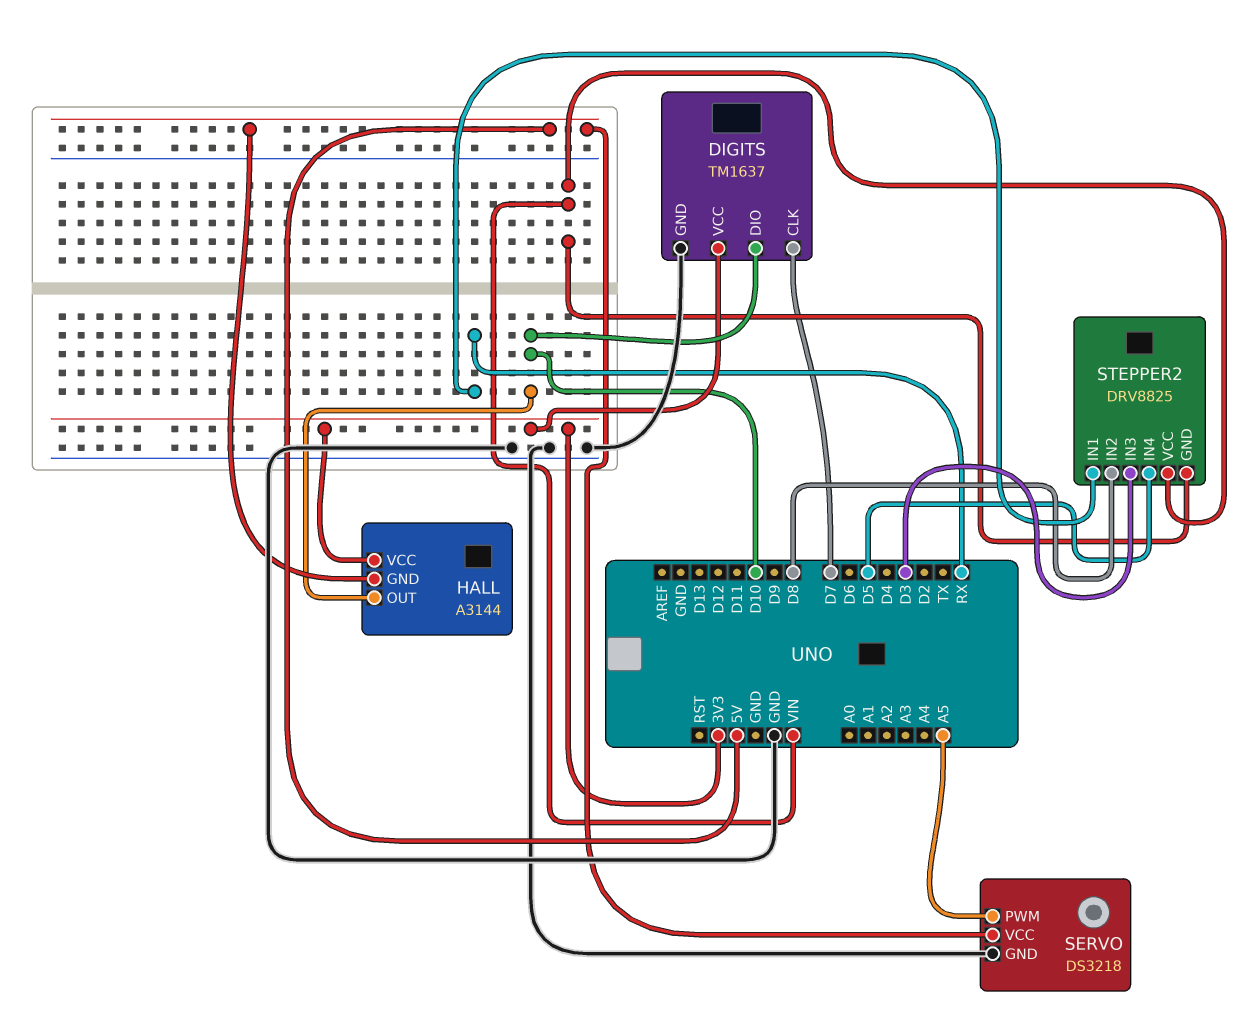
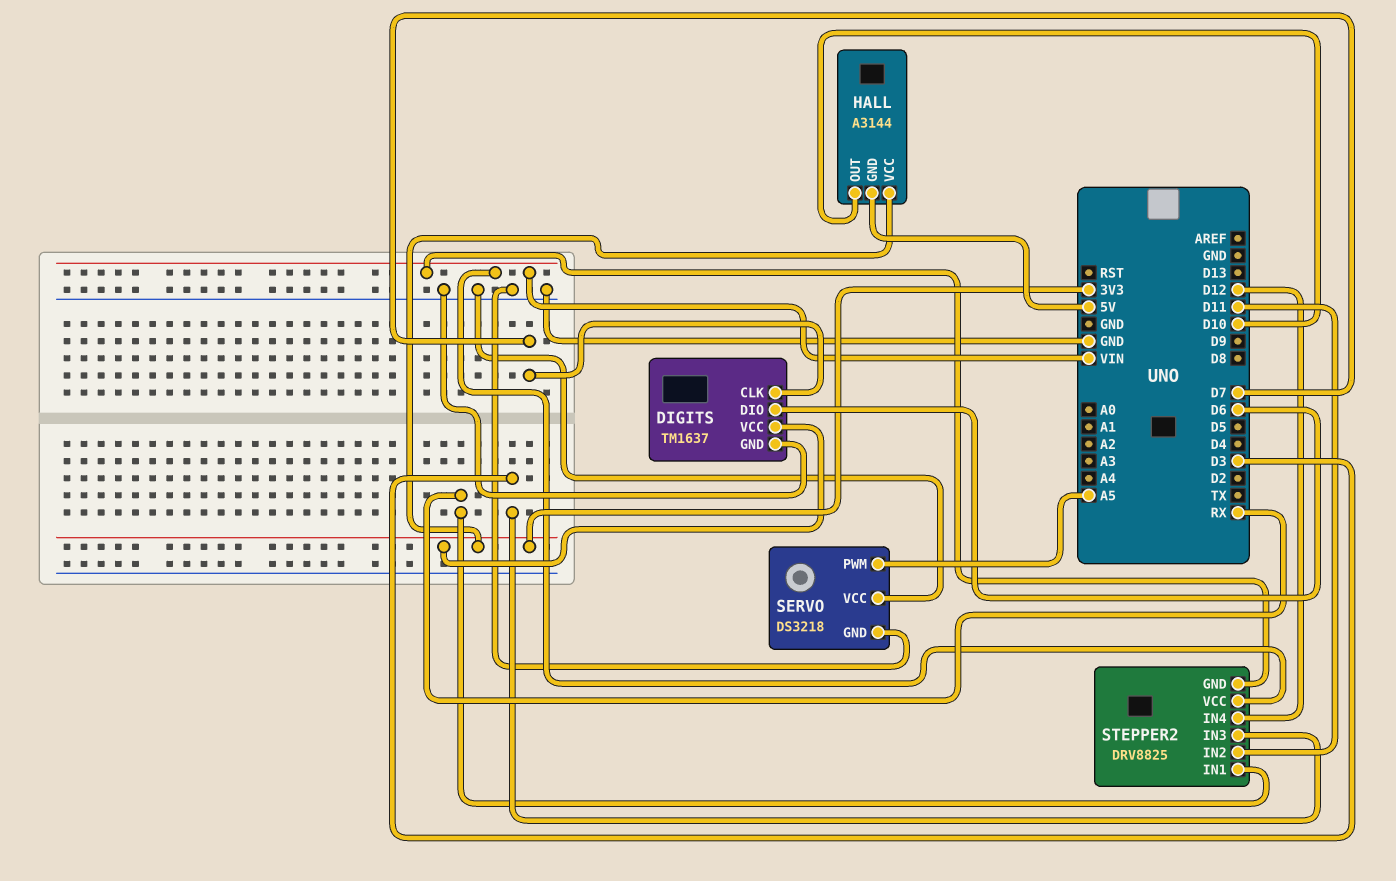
DIGITS pin DIO: D10 -> D6
SERVO pin VCC: 5V -> GND
STEPPER2 pin IN2: D8 -> D11
STEPPER2 pin IN4: D5 -> D12

